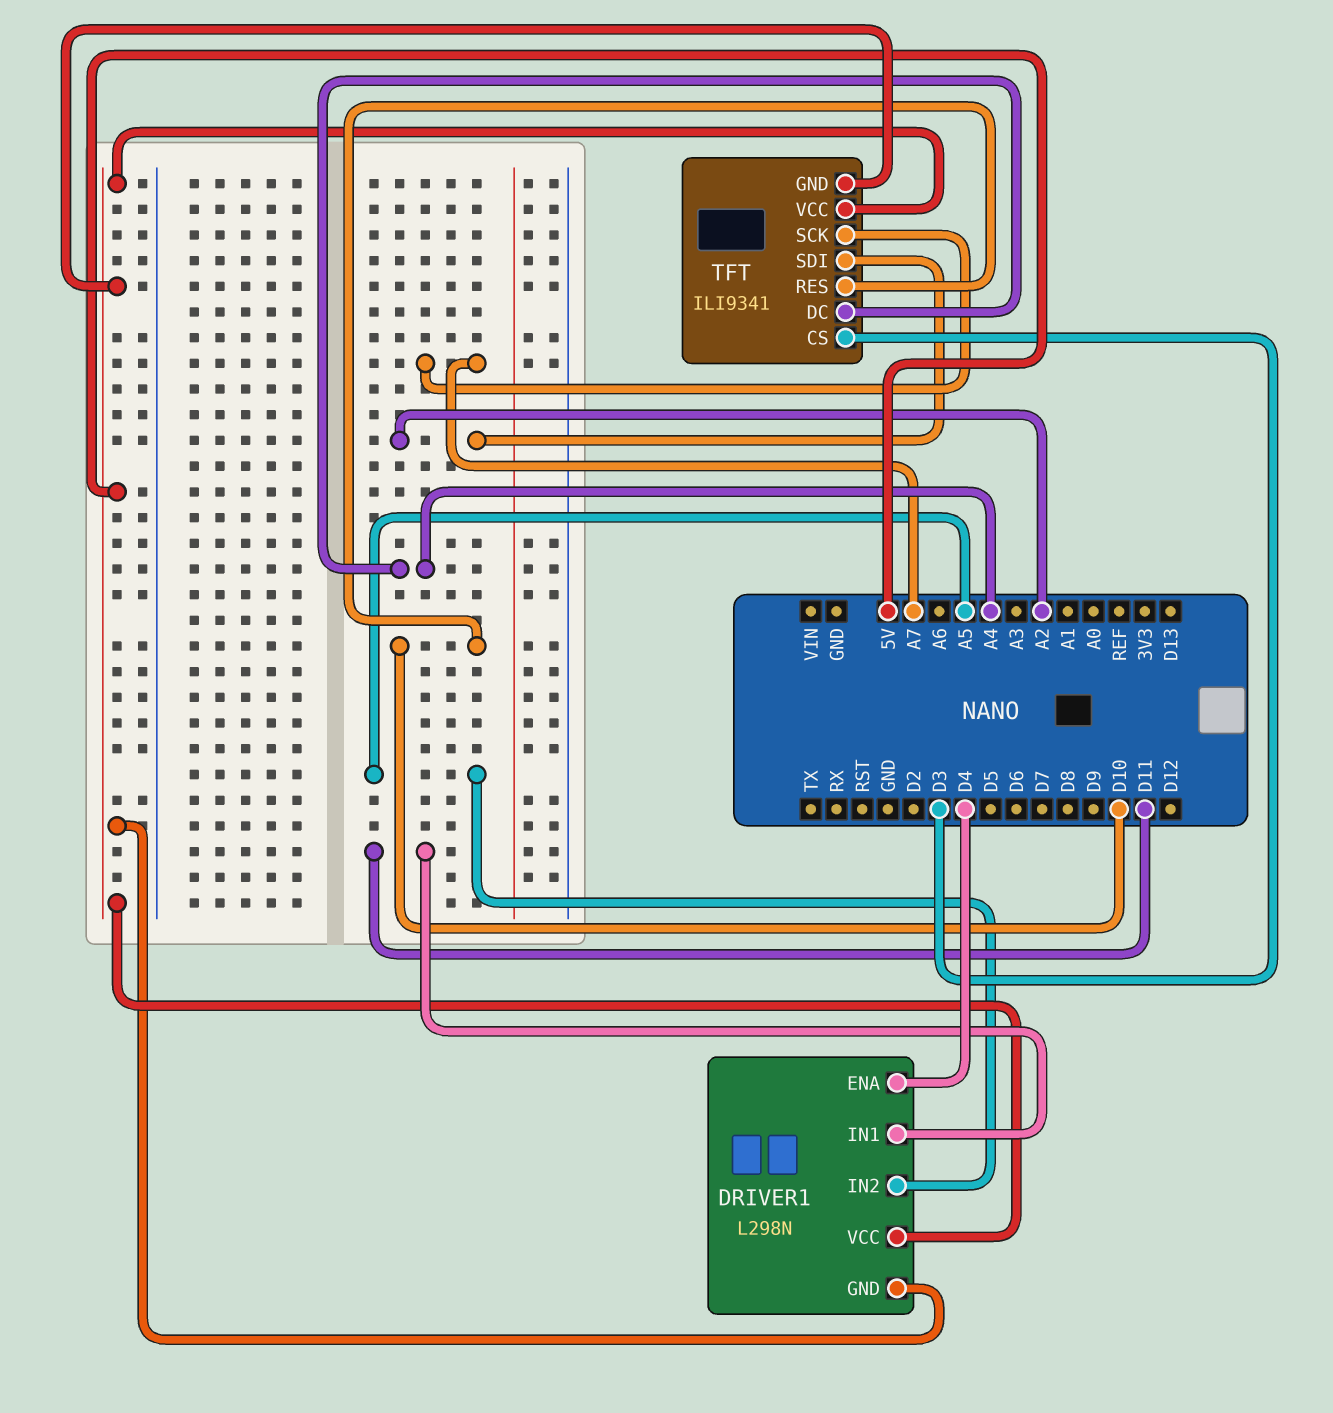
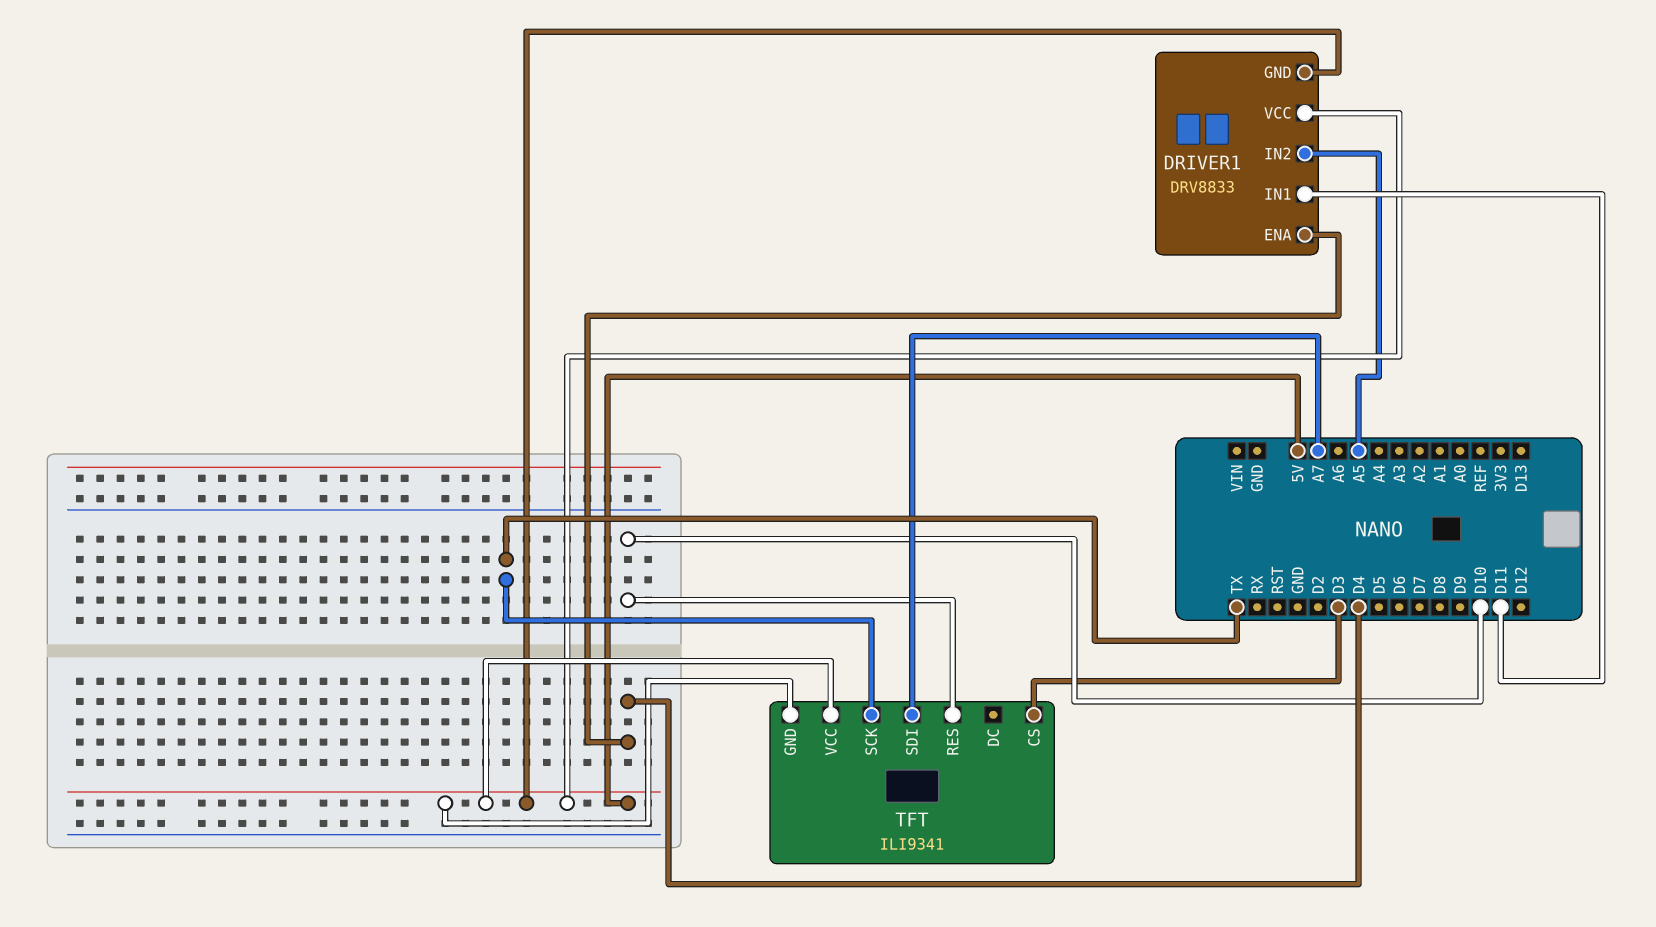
DRIVER1: L298N -> DRV8833
TFT pin DC: A4 -> none
TFT pin SCK: A7 -> TX
TFT pin SDI: A2 -> A7

